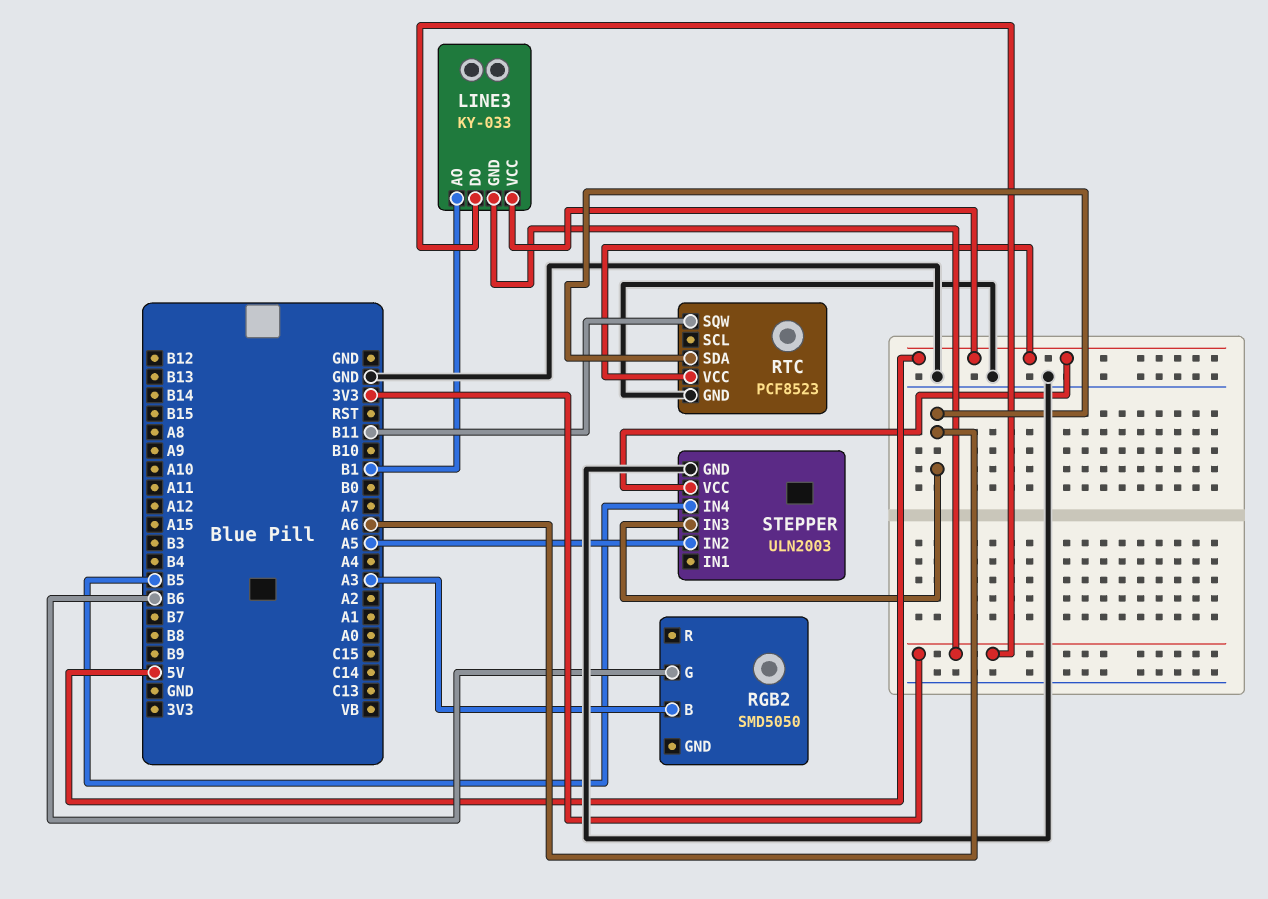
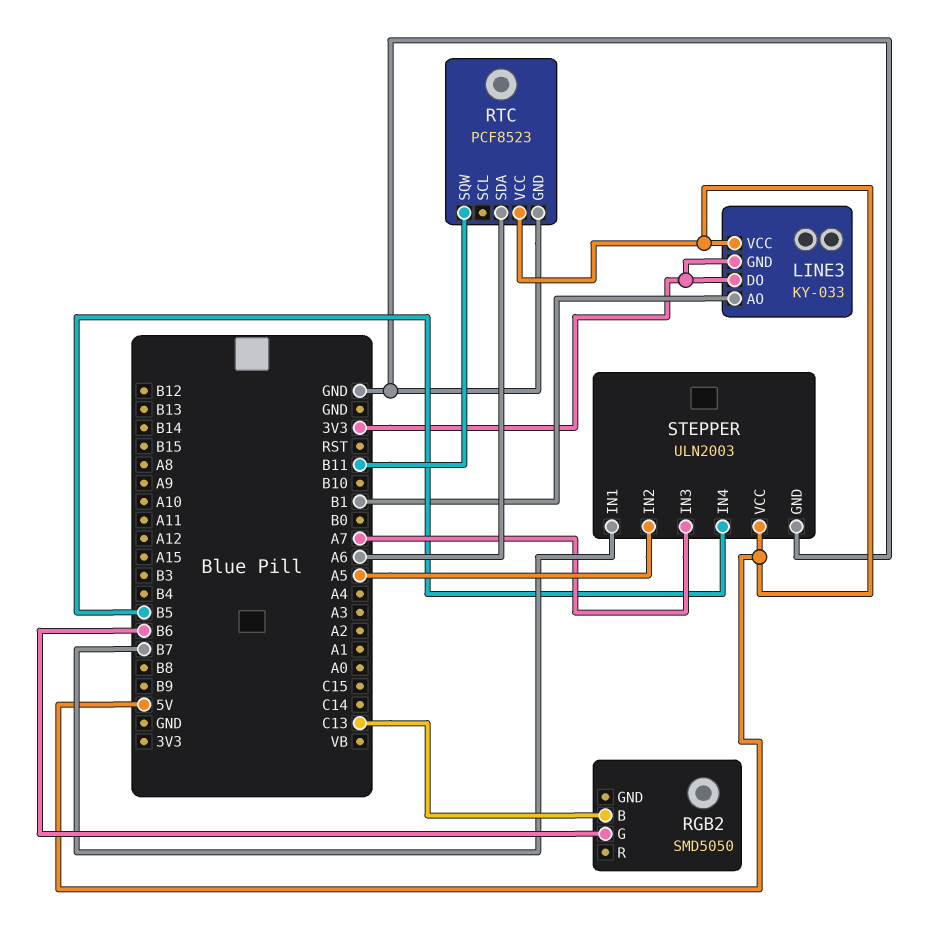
RGB2 pin B: A3 -> C13
STEPPER pin IN1: none -> B7
STEPPER pin IN3: A6 -> A7

